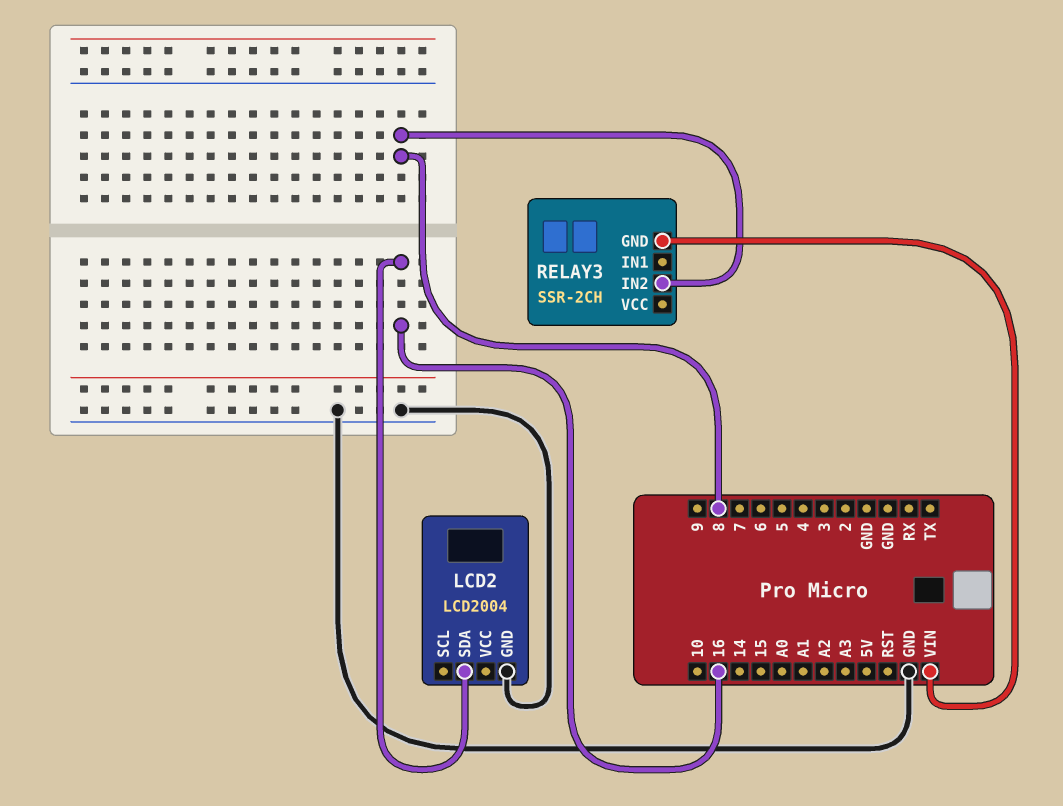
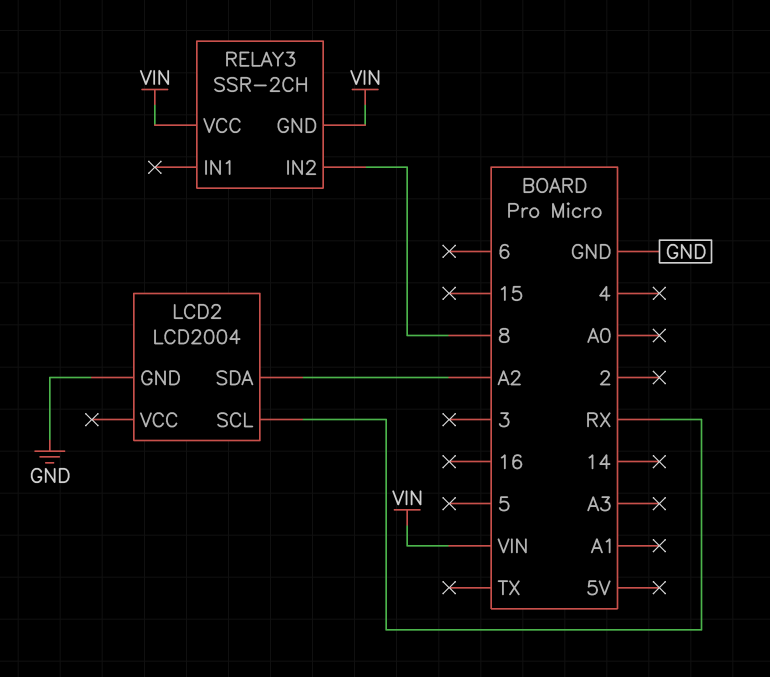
LCD2 pin SCL: none -> RX
LCD2 pin SDA: 16 -> A2
RELAY3 pin VCC: none -> VIN

